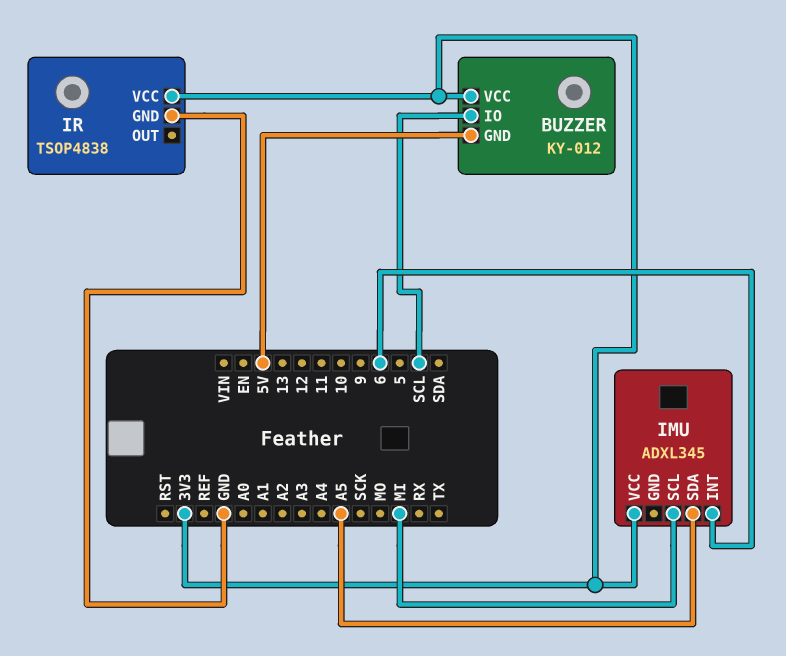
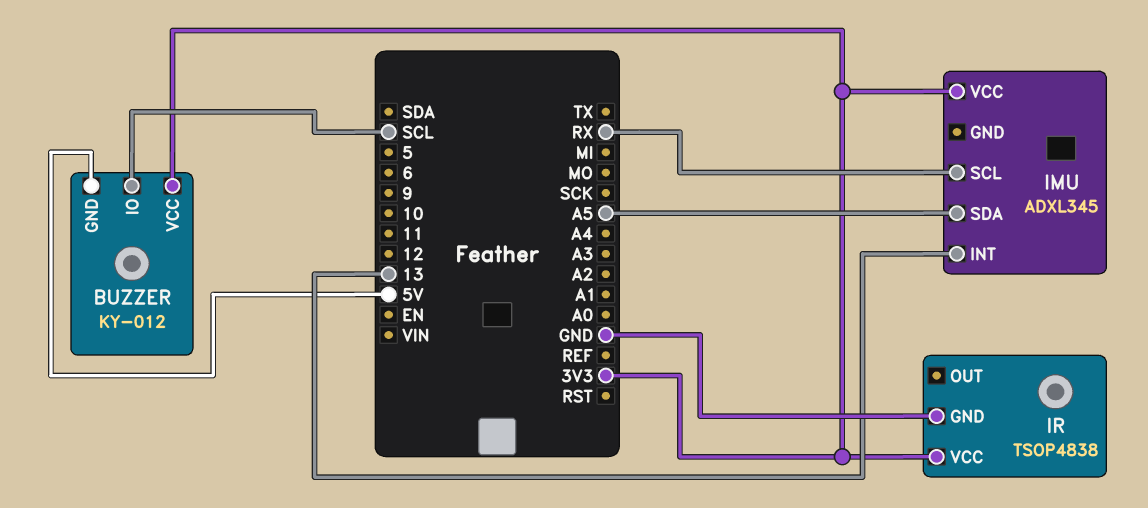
IMU pin INT: 6 -> 13
IMU pin SCL: MI -> RX

